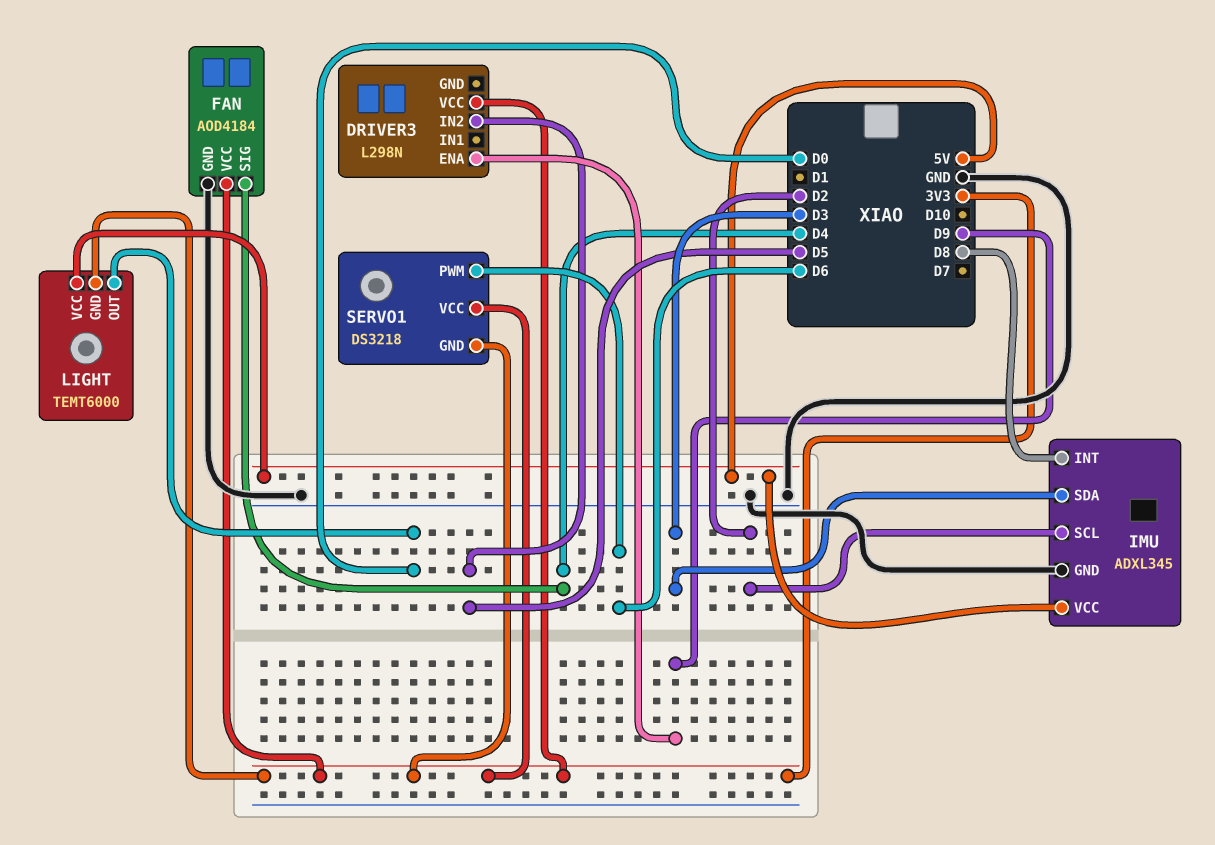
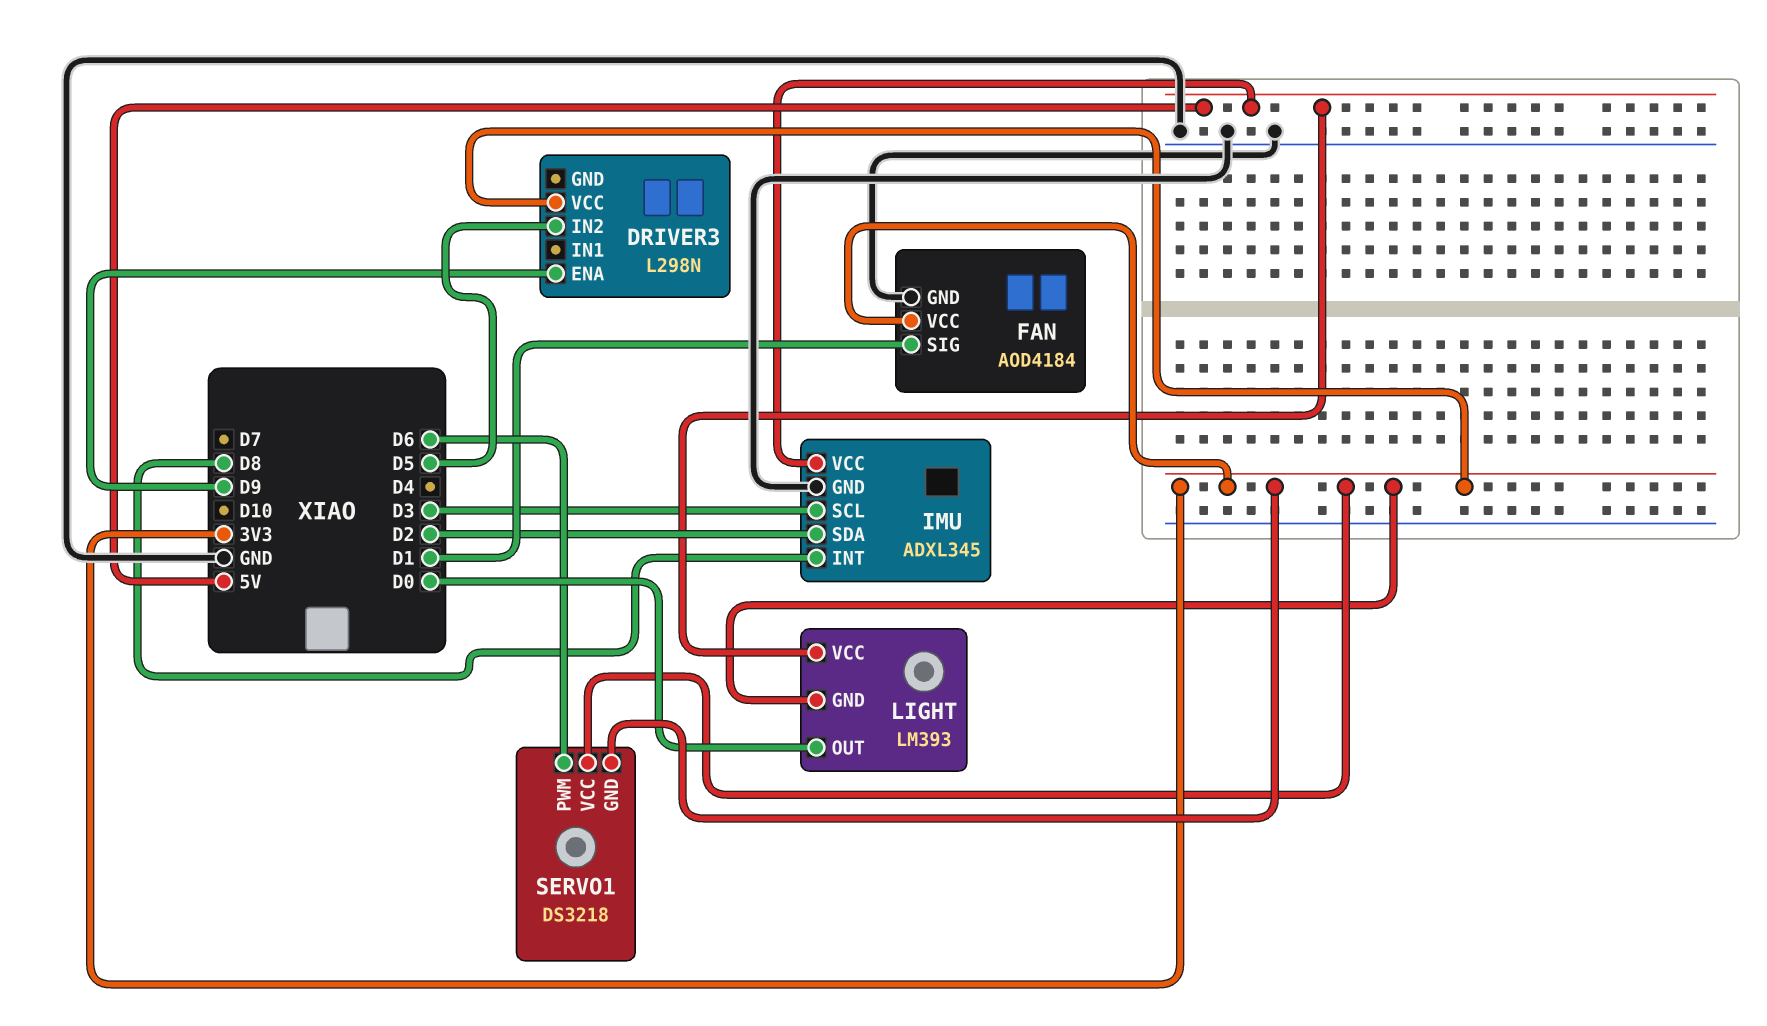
FAN pin SIG: D4 -> D1
IMU pin SCL: D2 -> D3
IMU pin SDA: D3 -> D2
LIGHT: TEMT6000 -> LM393

